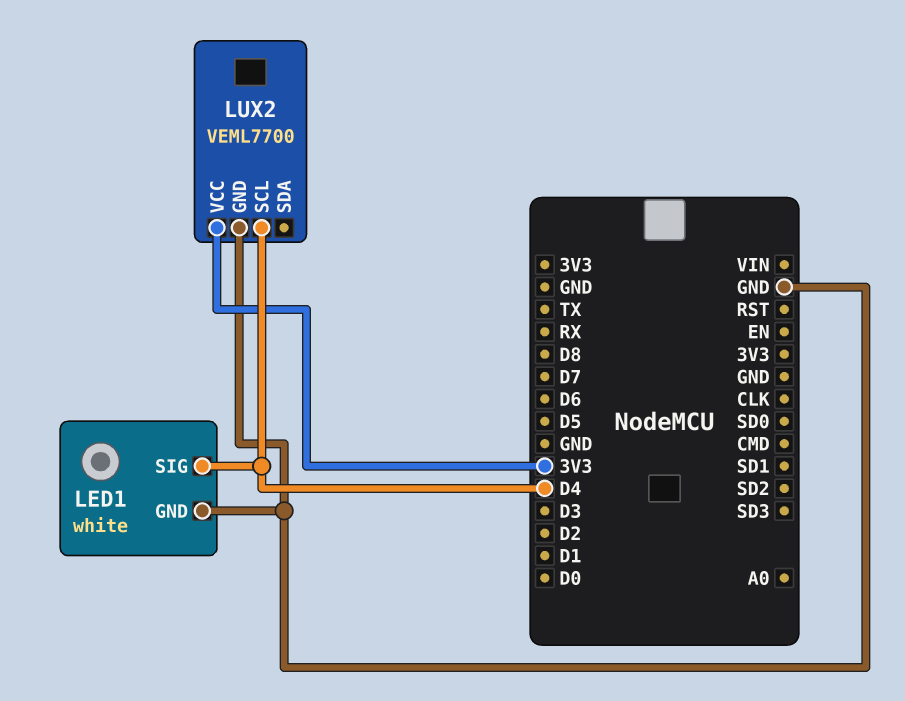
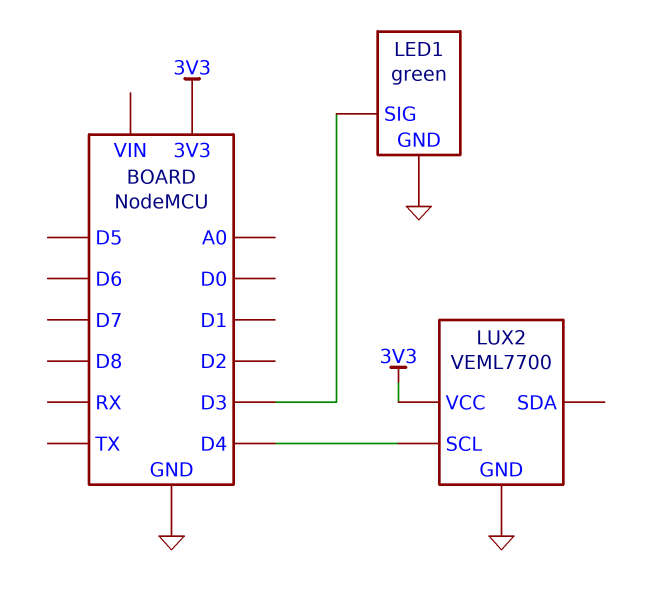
LED1: white -> green
LED1 pin SIG: D4 -> D3

